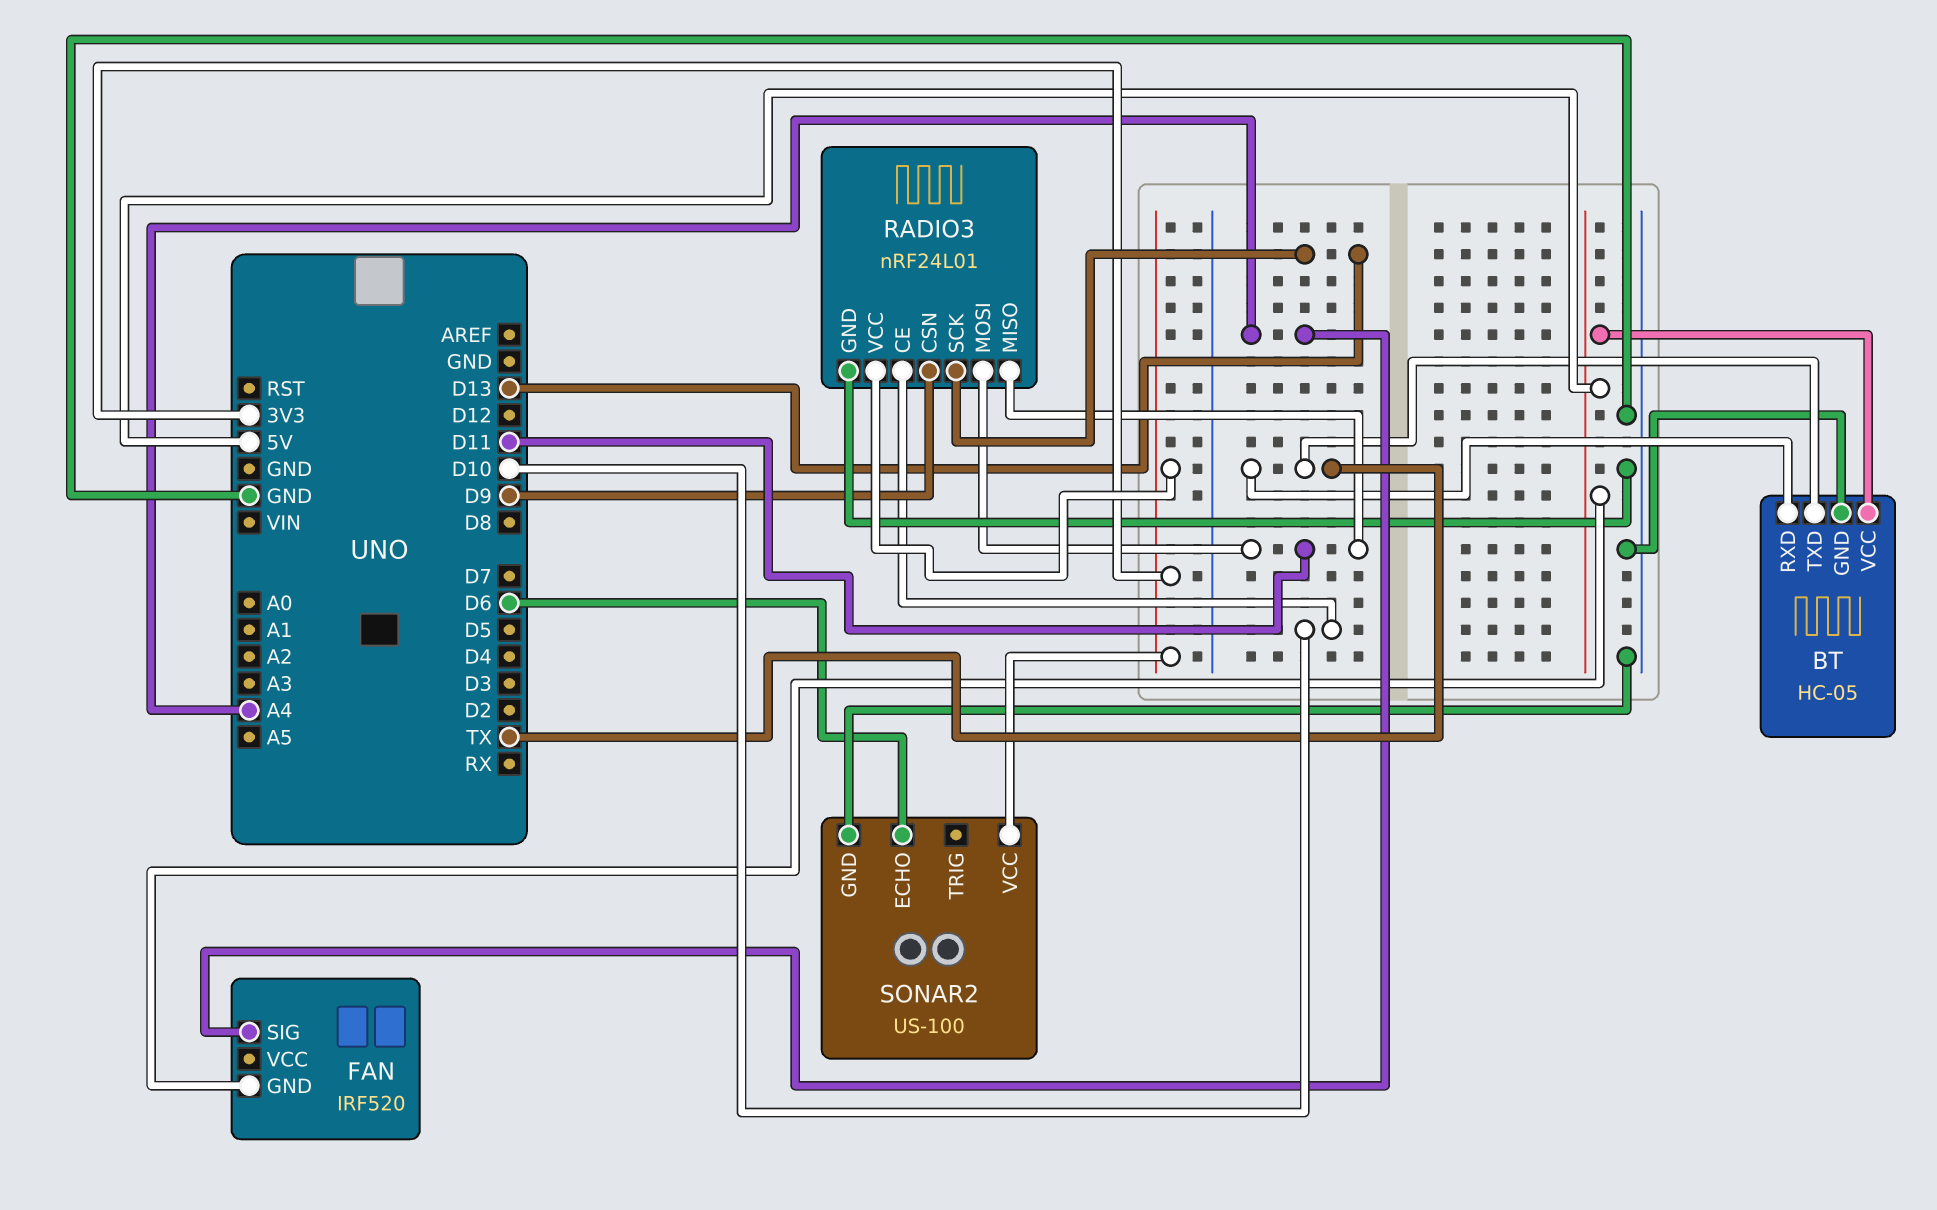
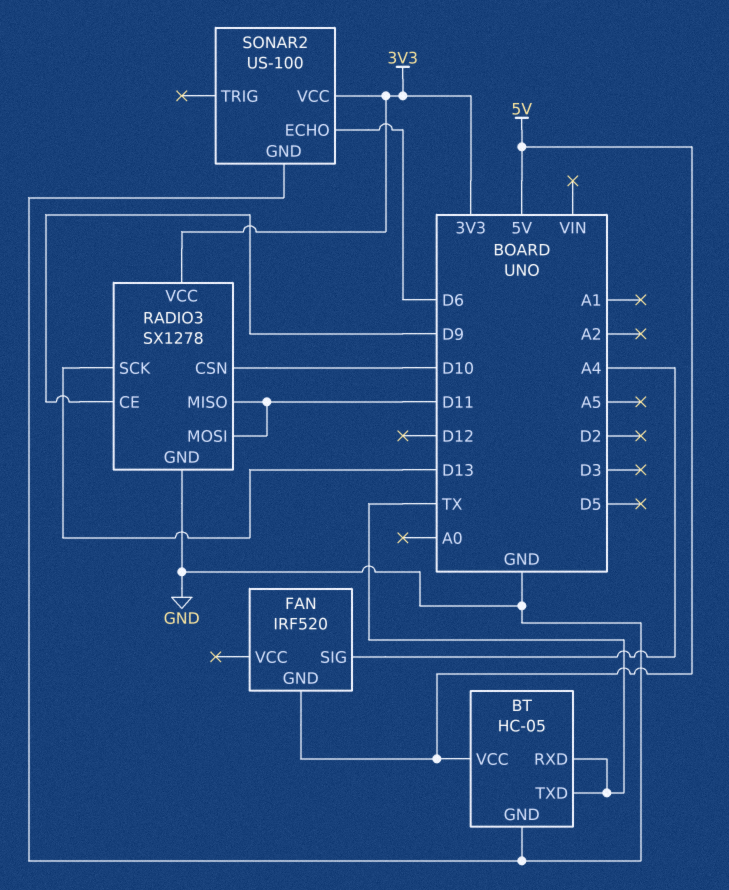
RADIO3: nRF24L01 -> SX1278
RADIO3 pin CE: D10 -> D9
RADIO3 pin CSN: D9 -> D10

